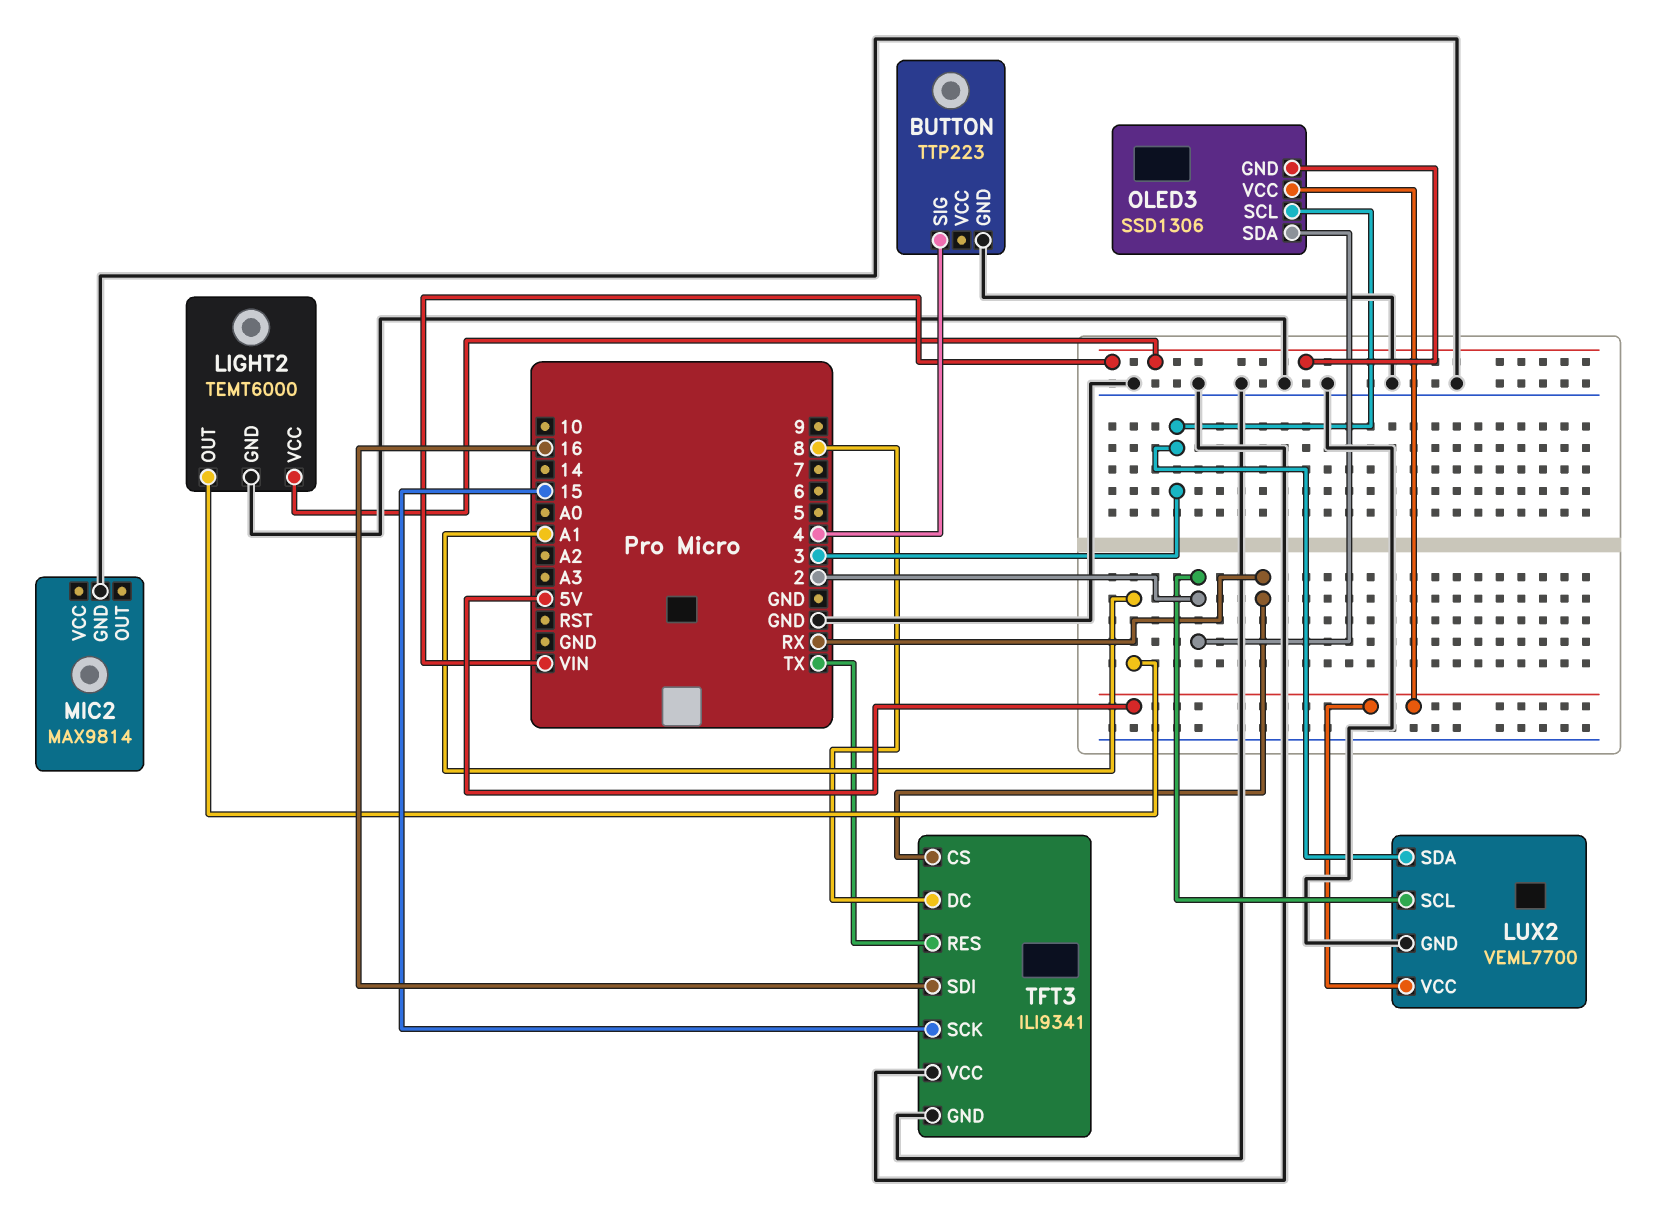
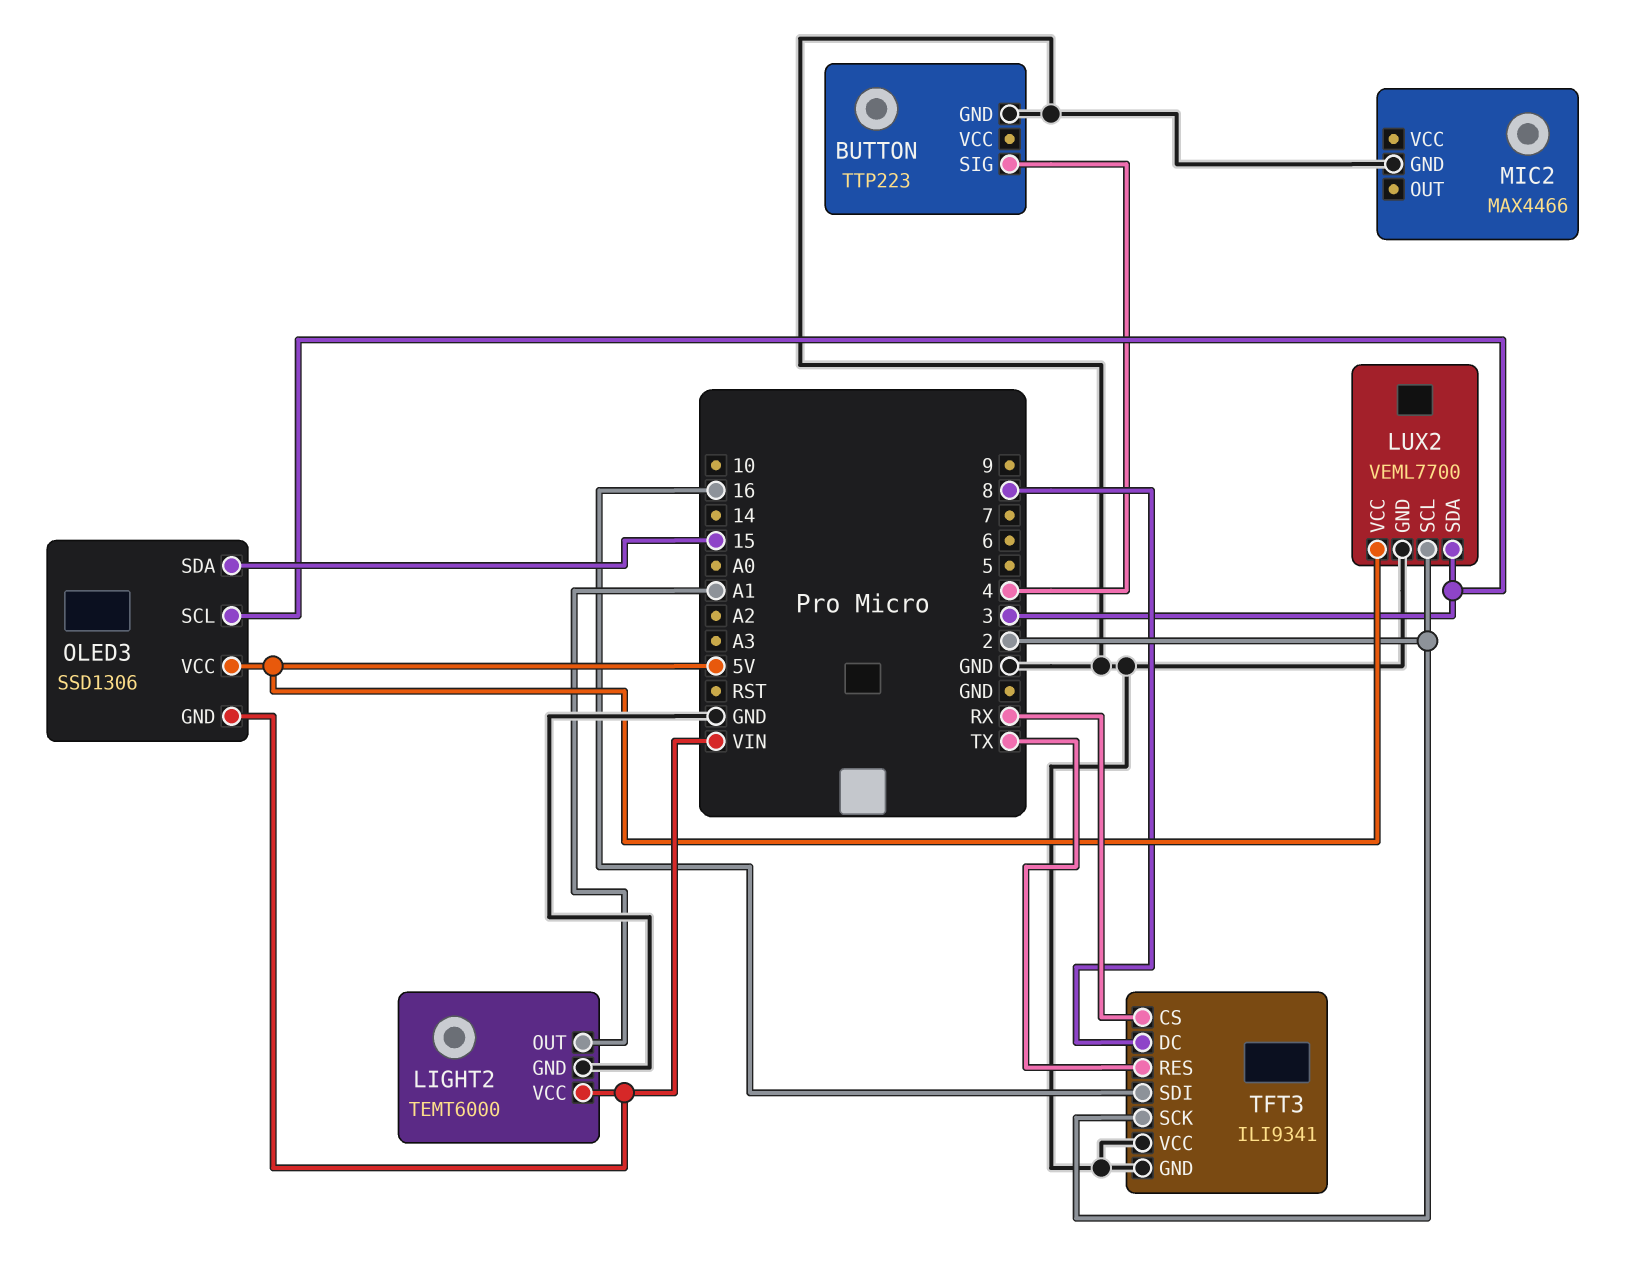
MIC2: MAX9814 -> MAX4466
OLED3 pin SDA: 2 -> 15
TFT3 pin SCK: 15 -> 2

